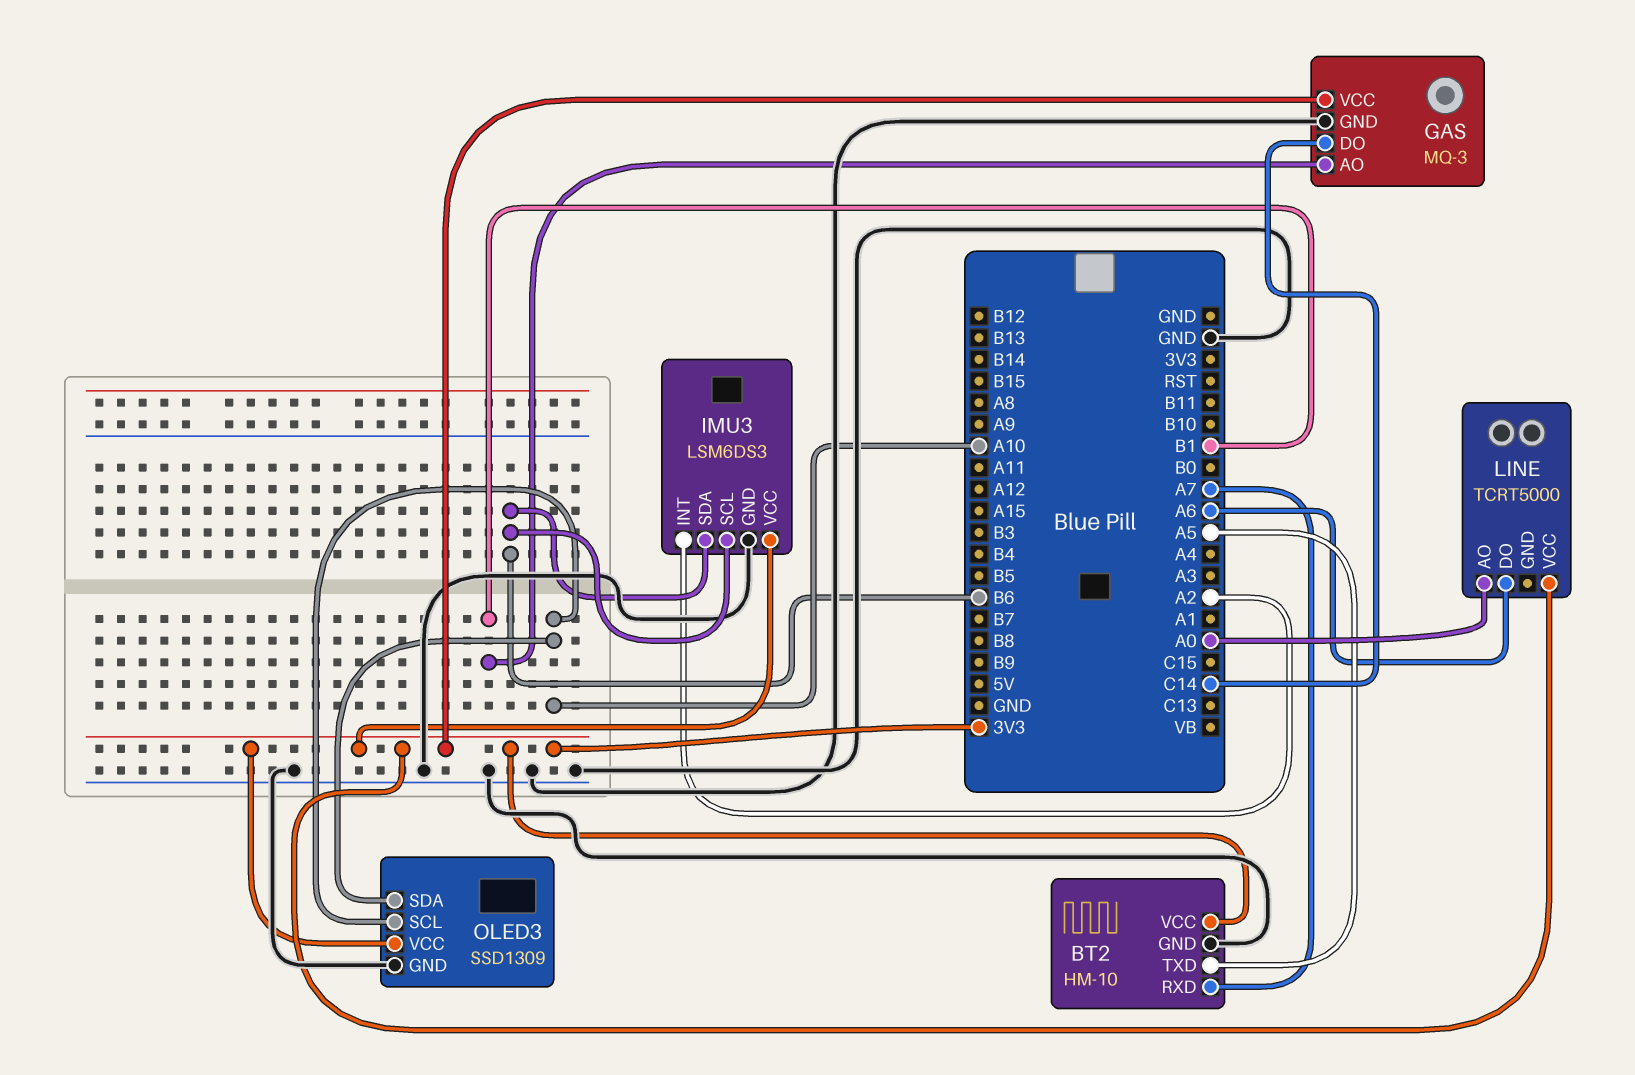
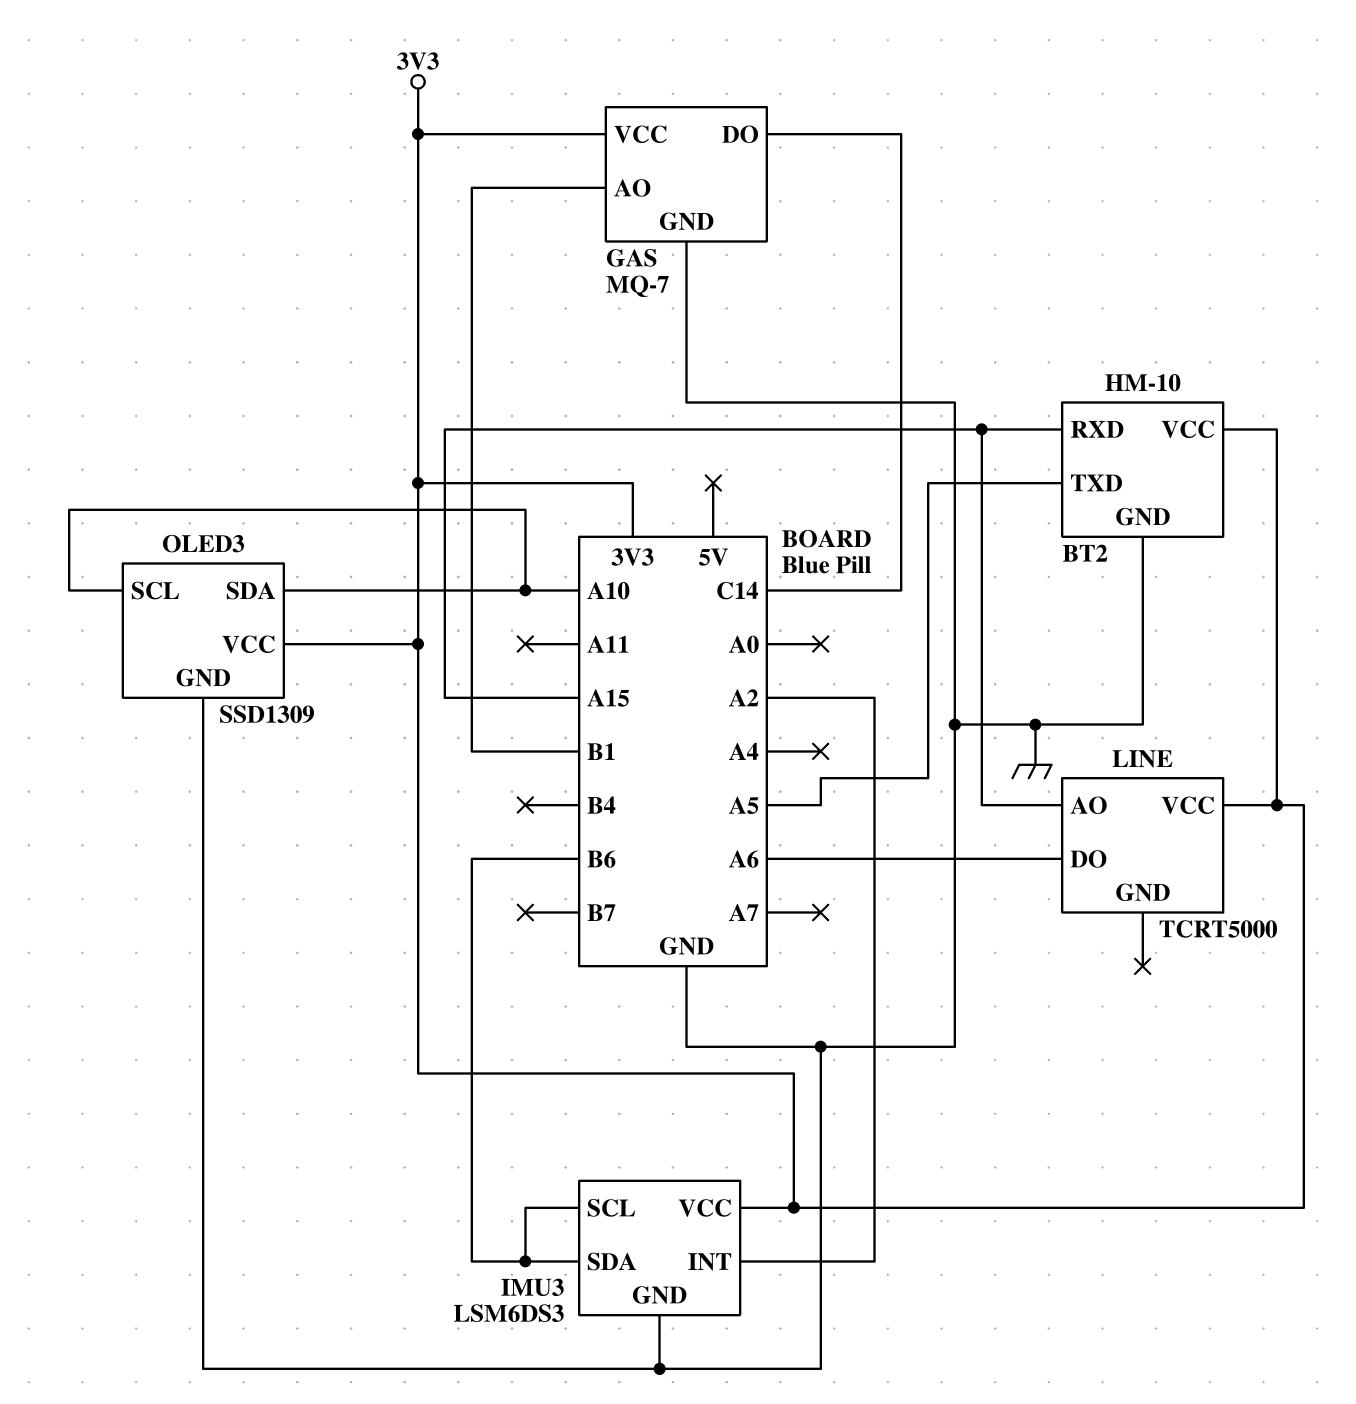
BT2 pin RXD: A7 -> A15
GAS: MQ-3 -> MQ-7
LINE pin AO: A0 -> A15

